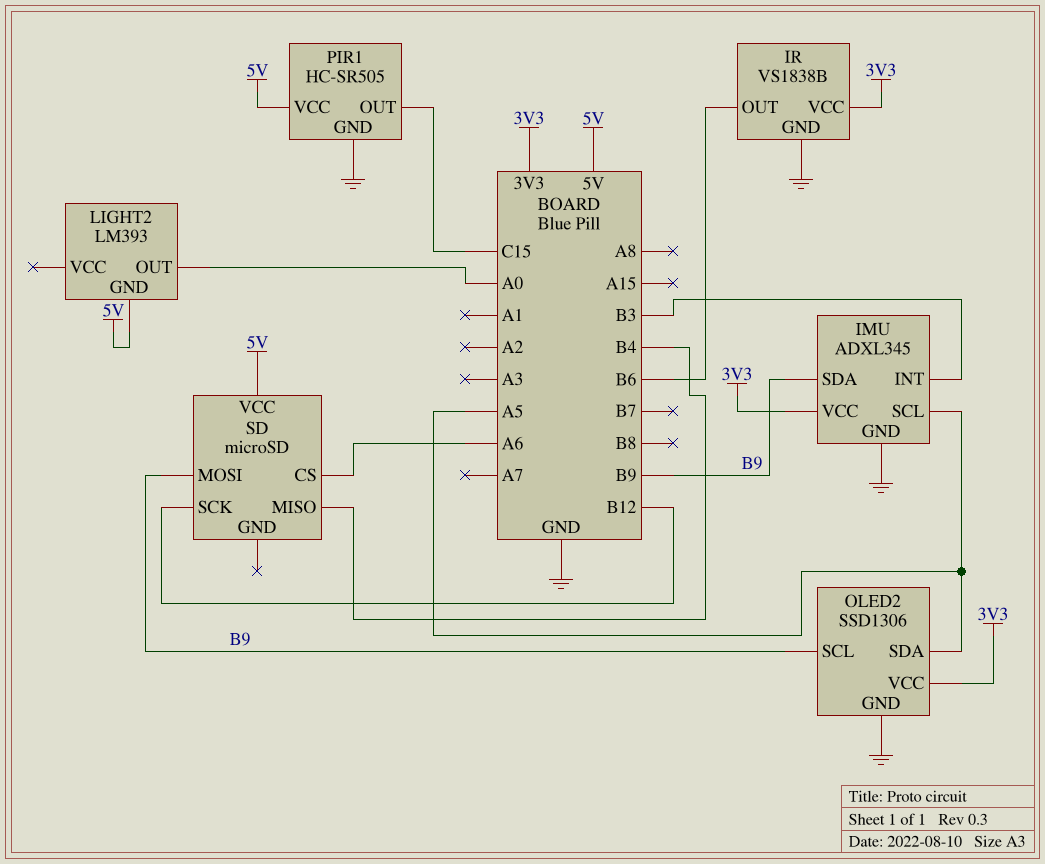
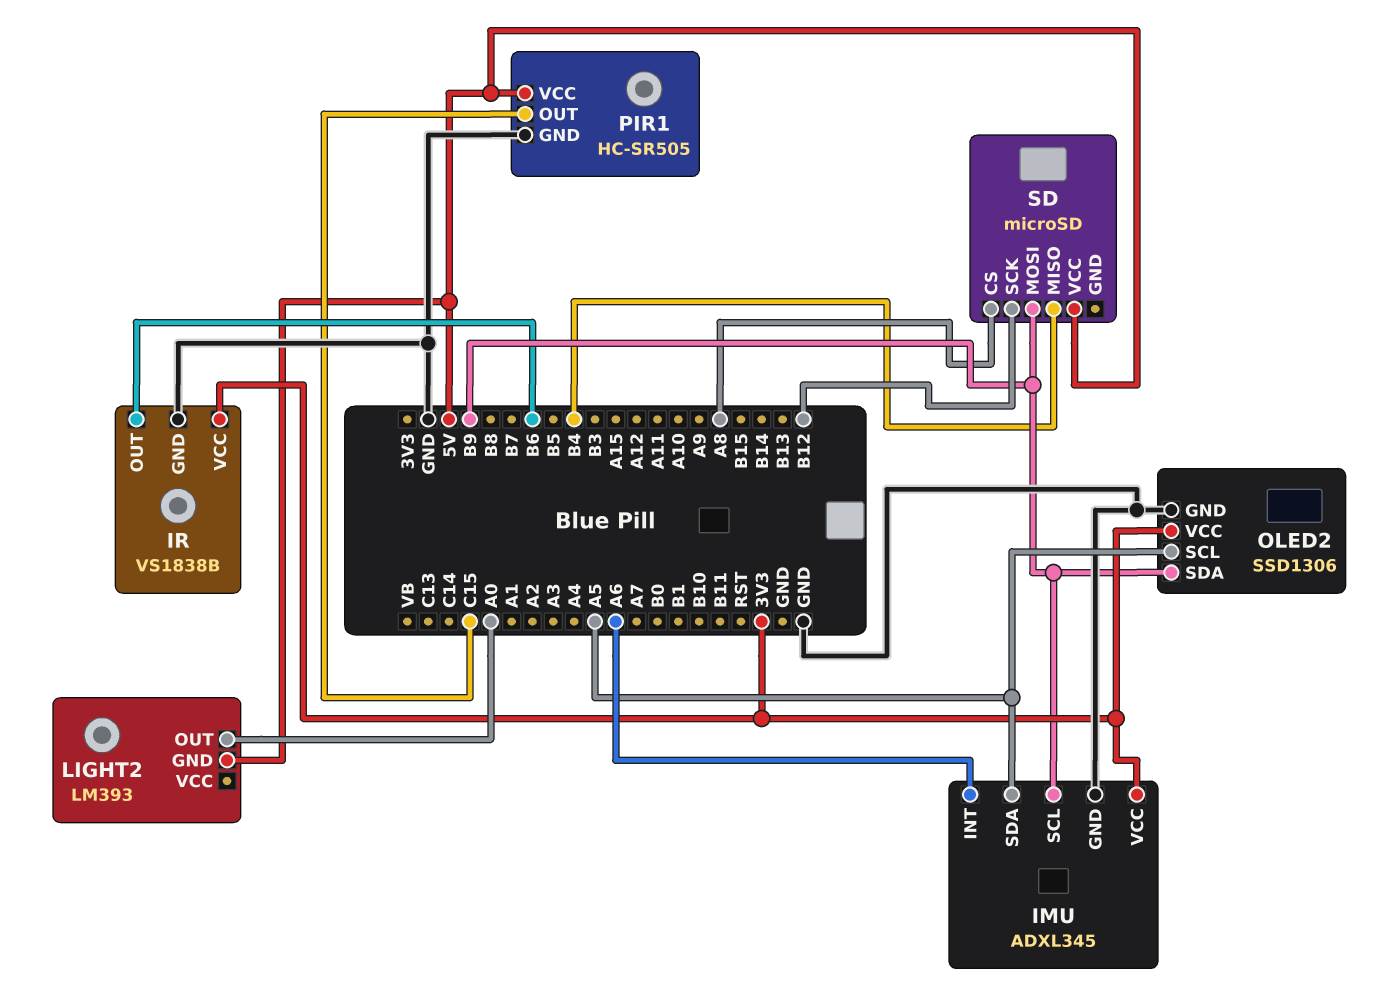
IMU pin INT: B3 -> A6
IMU pin SCL: A5 -> B9
IMU pin SDA: B9 -> A5
OLED2 pin SCL: B9 -> A5
OLED2 pin SDA: A5 -> B9
SD pin CS: A6 -> A8

